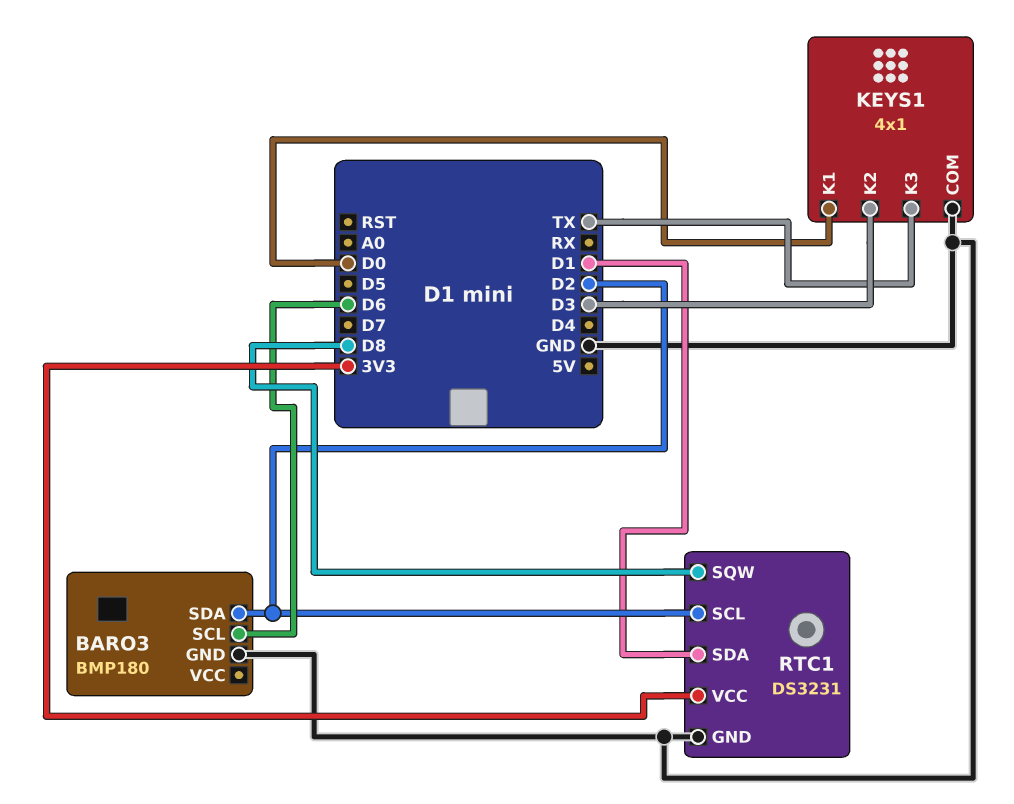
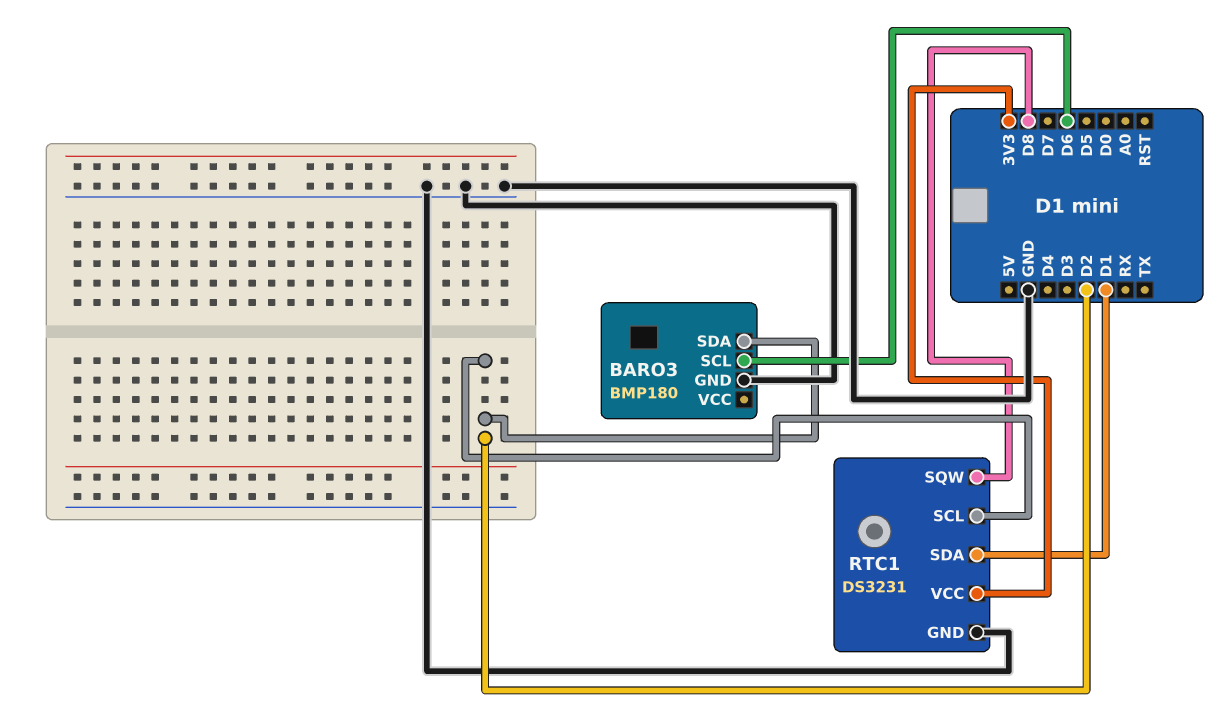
KEYS1: 4x1 -> none
KEYS1 pin COM: GND -> none
KEYS1 pin K1: D0 -> none
KEYS1 pin K2: D3 -> none
KEYS1 pin K3: TX -> none

